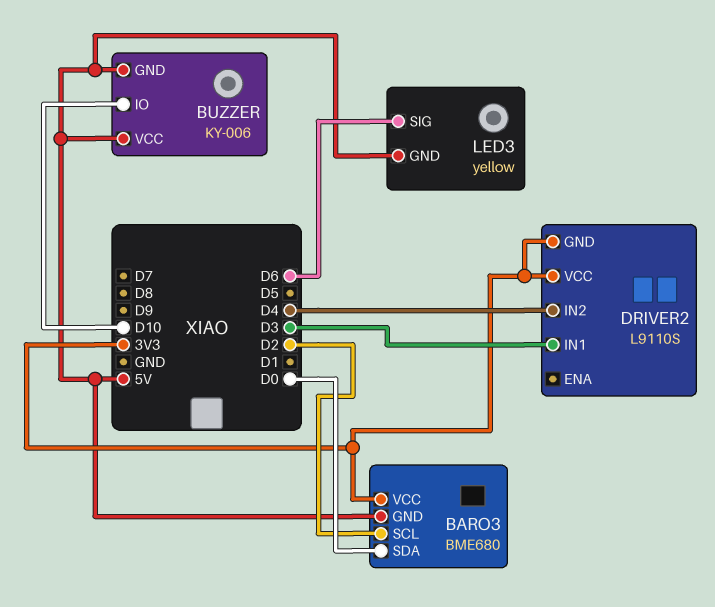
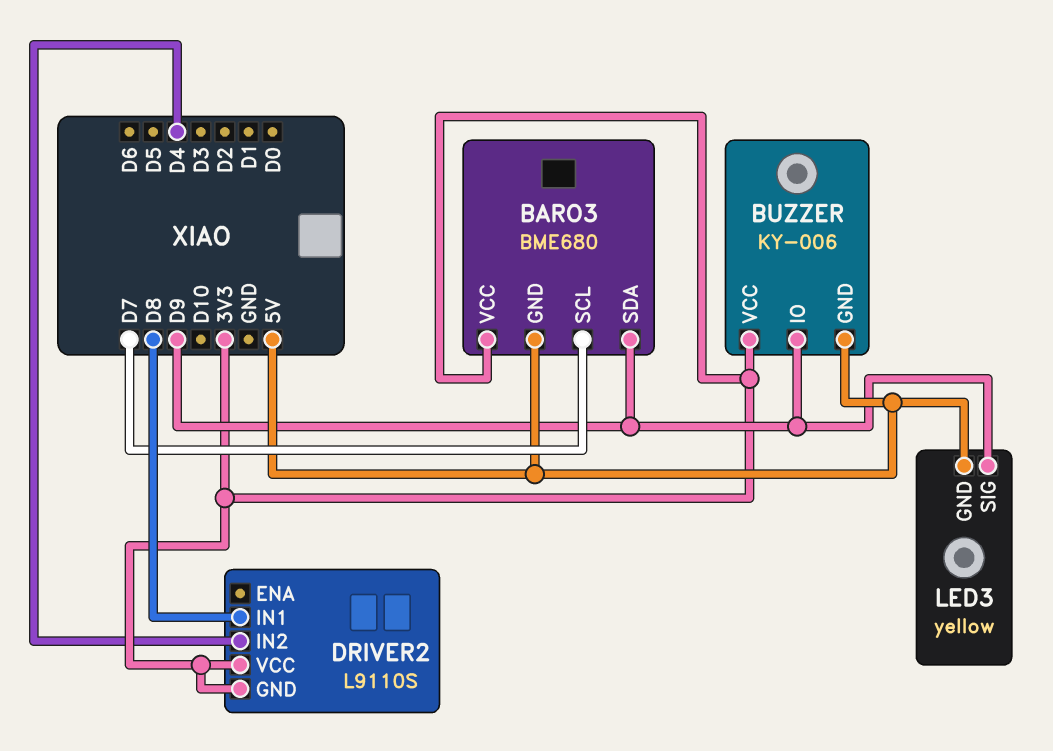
BARO3 pin SCL: D2 -> D7
BARO3 pin SDA: D0 -> D9
BUZZER pin IO: D10 -> D9
BUZZER pin VCC: 5V -> 3V3
DRIVER2 pin IN1: D3 -> D8
LED3 pin SIG: D6 -> D9

